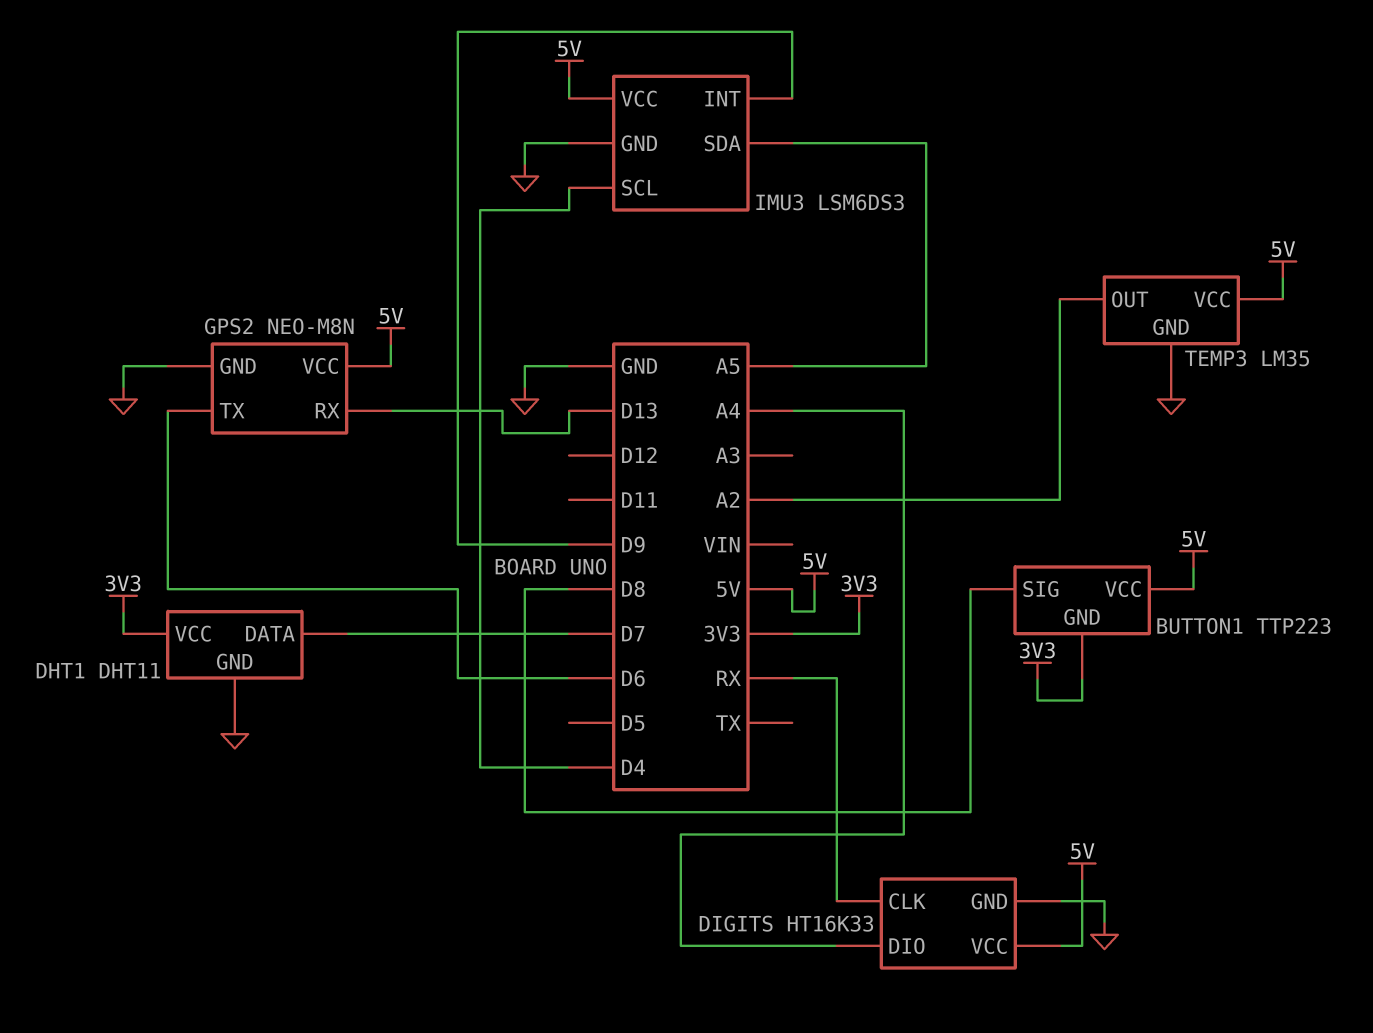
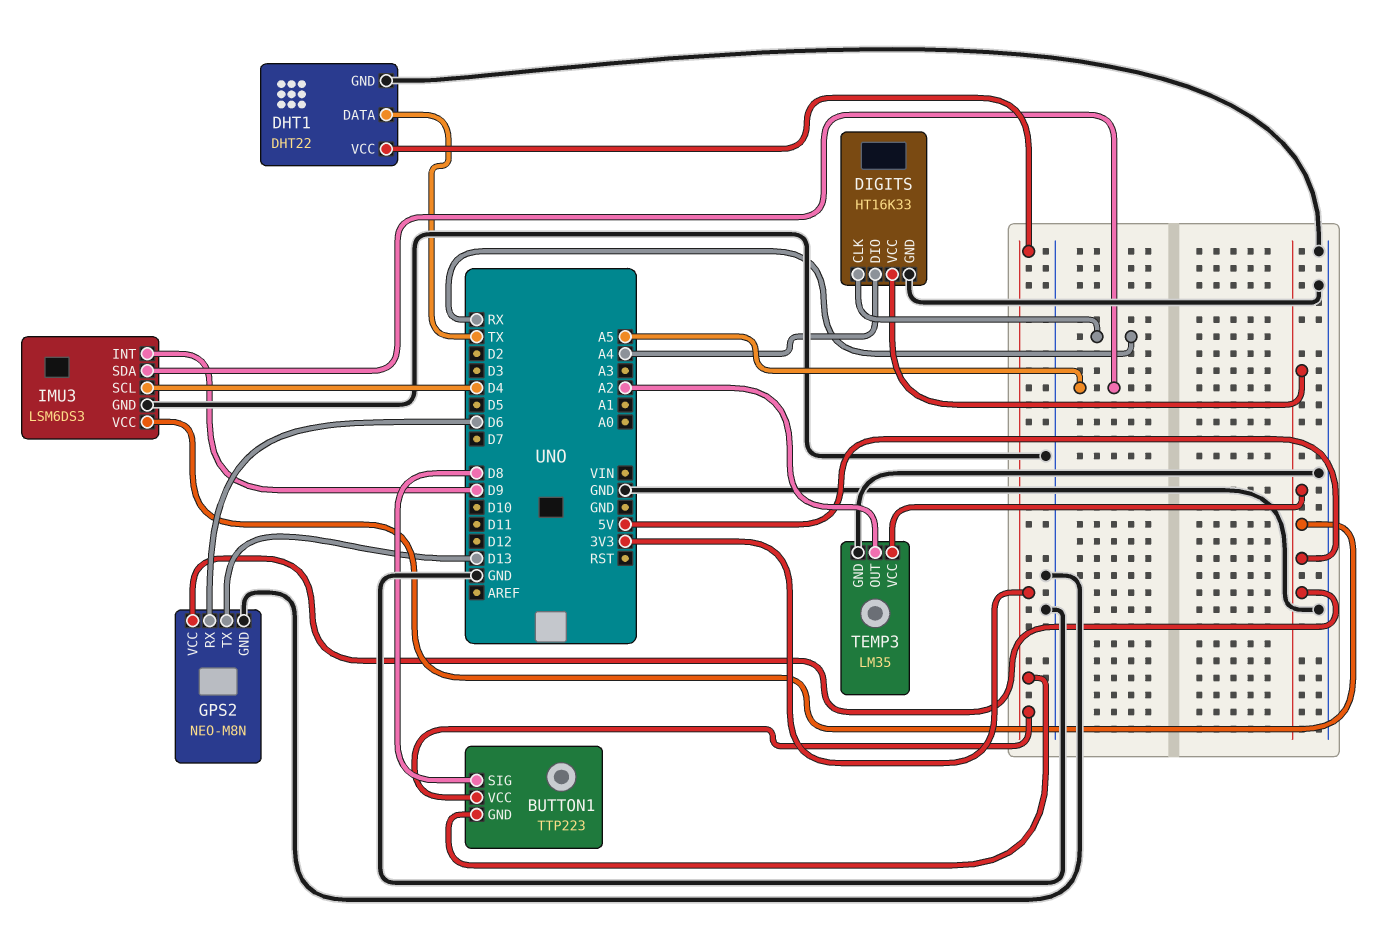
BUTTON1 pin VCC: 5V -> 3V3
DHT1: DHT11 -> DHT22
DHT1 pin DATA: D7 -> TX
GPS2 pin RX: D13 -> D6
GPS2 pin TX: D6 -> D13

